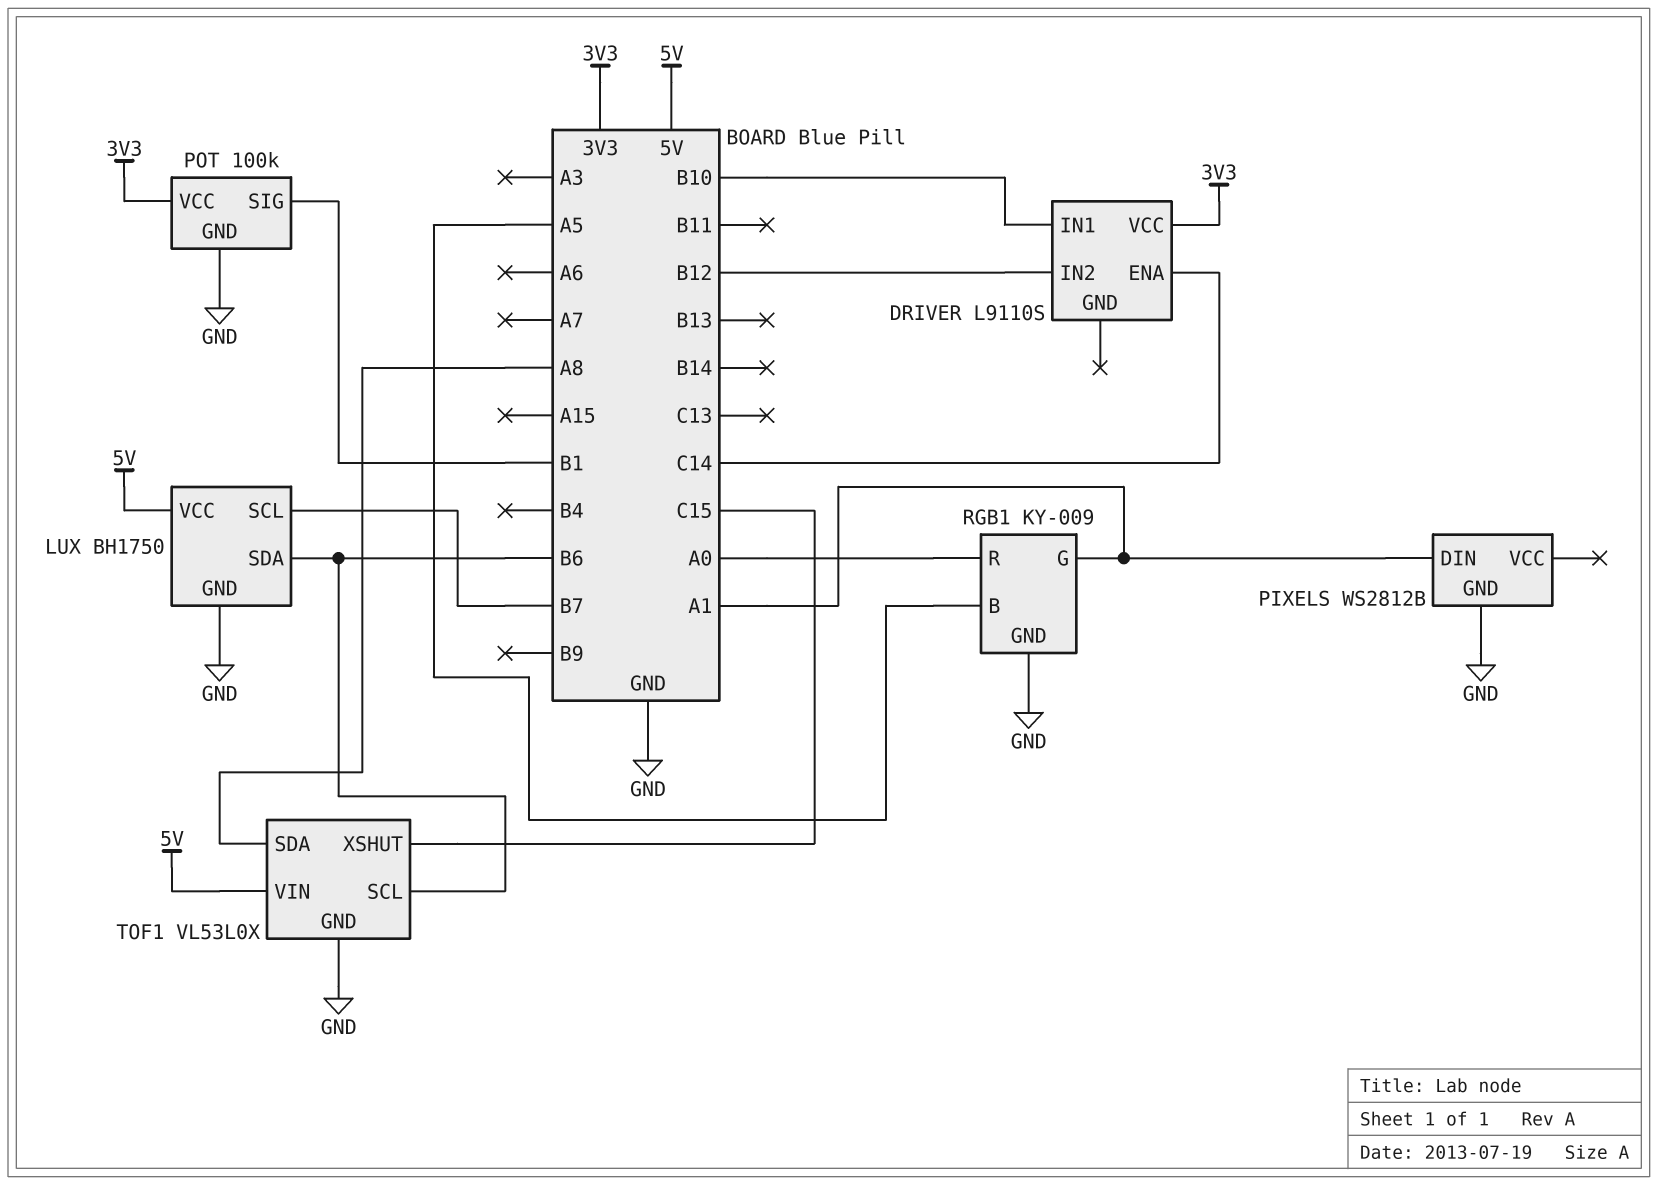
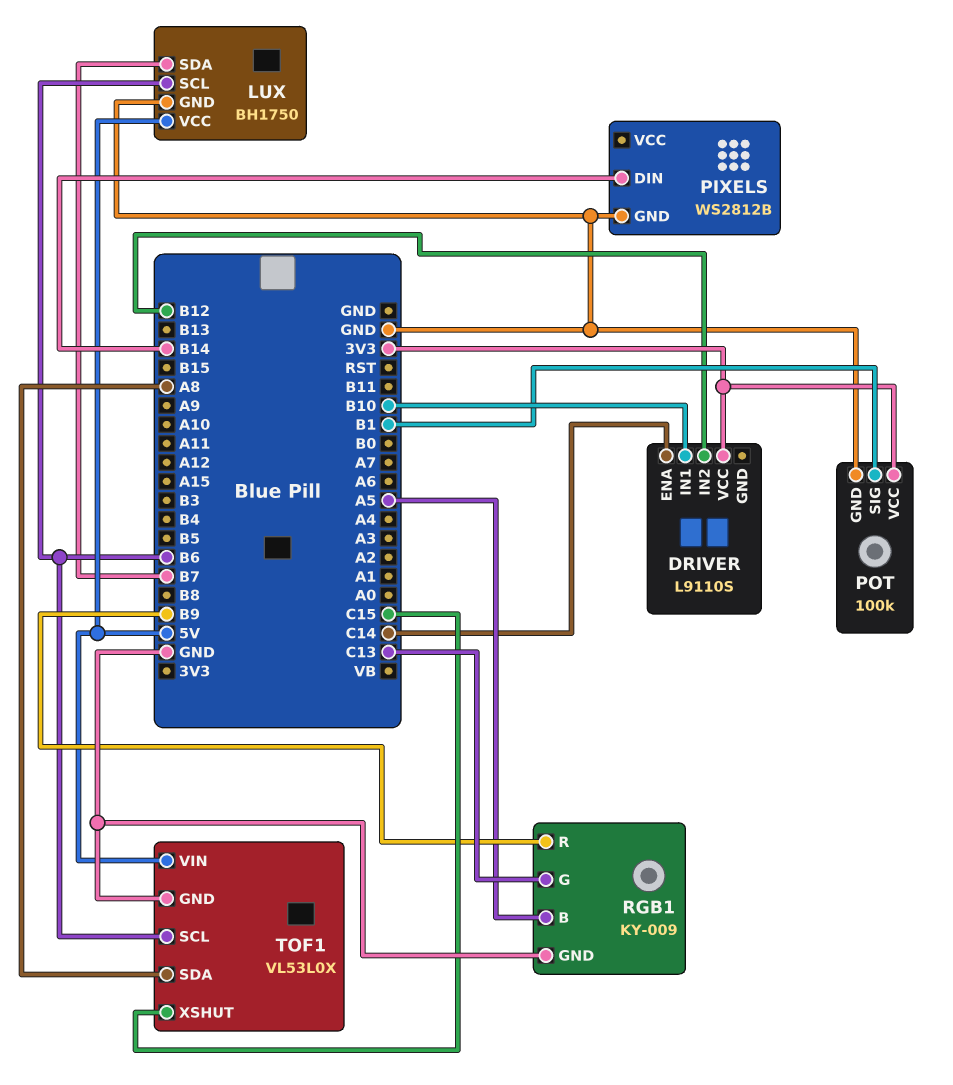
LUX pin SCL: B7 -> B6
LUX pin SDA: B6 -> B7
PIXELS pin DIN: A1 -> B14
RGB1 pin G: A1 -> C13
RGB1 pin R: A0 -> B9

